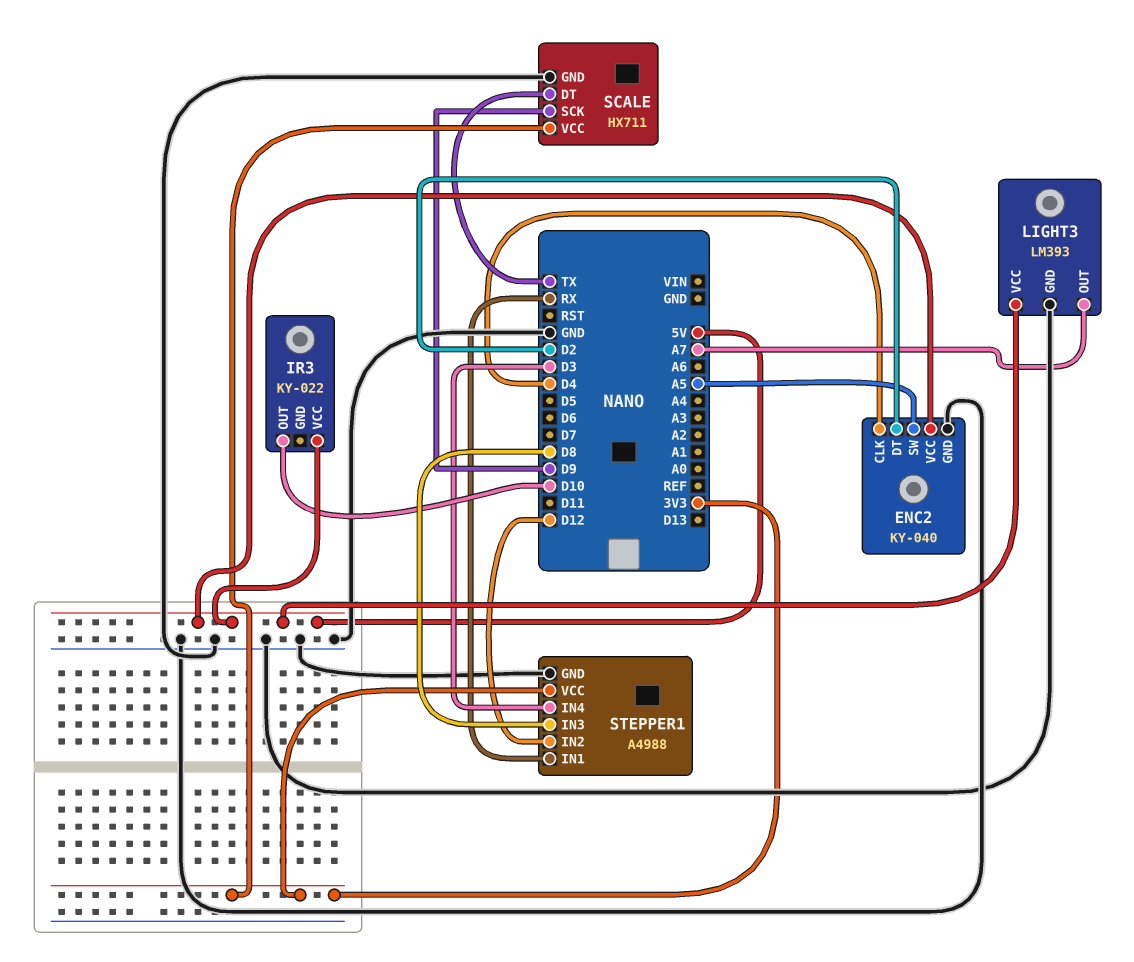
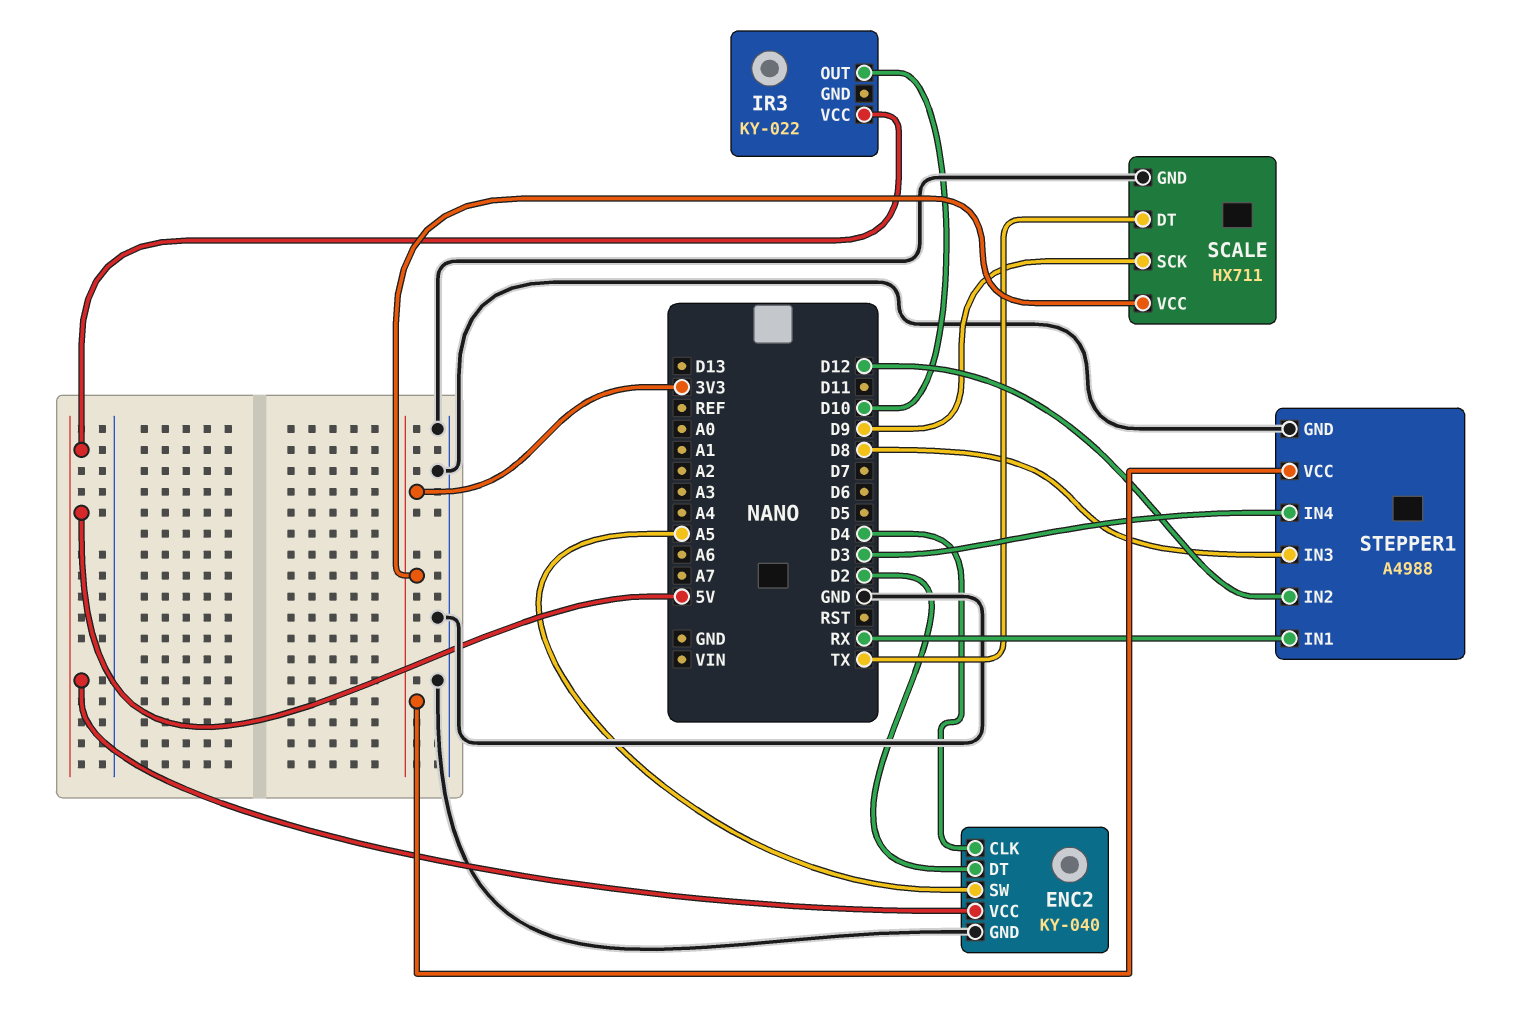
LIGHT3: LM393 -> none
LIGHT3 pin GND: GND -> none
LIGHT3 pin OUT: A7 -> none
LIGHT3 pin VCC: 5V -> none

